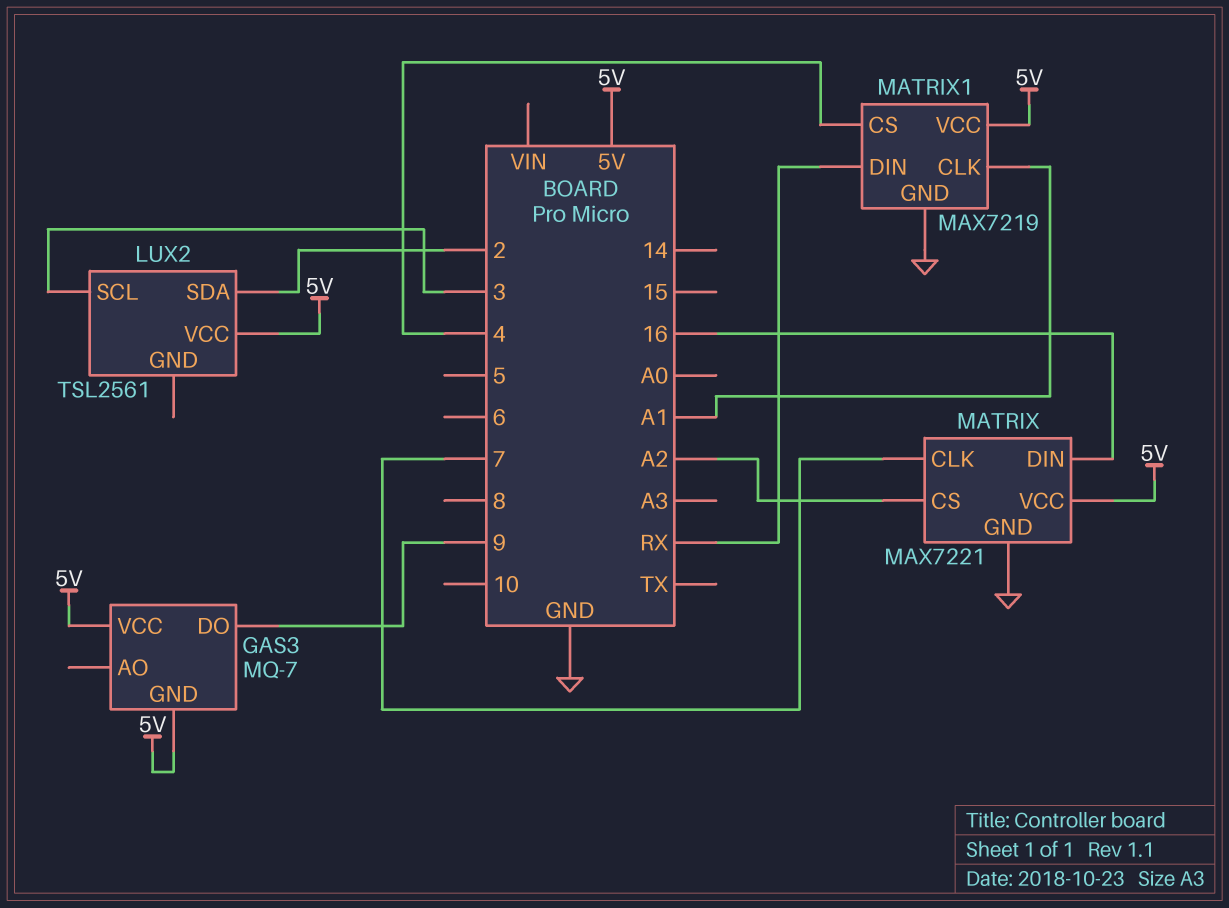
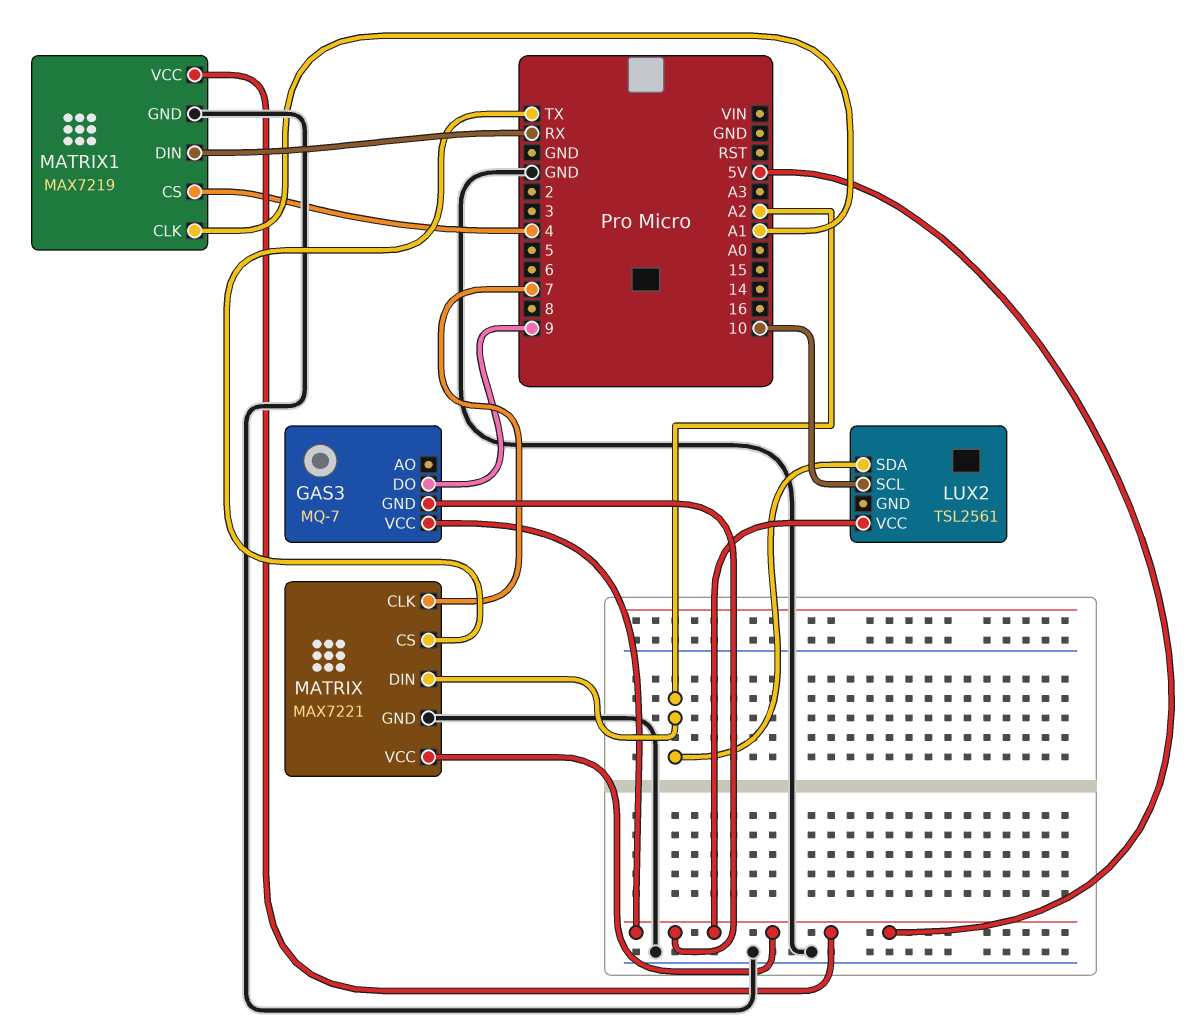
LUX2 pin SCL: 3 -> 10
LUX2 pin SDA: 2 -> A2
MATRIX pin CS: A2 -> TX
MATRIX pin DIN: 16 -> A2

